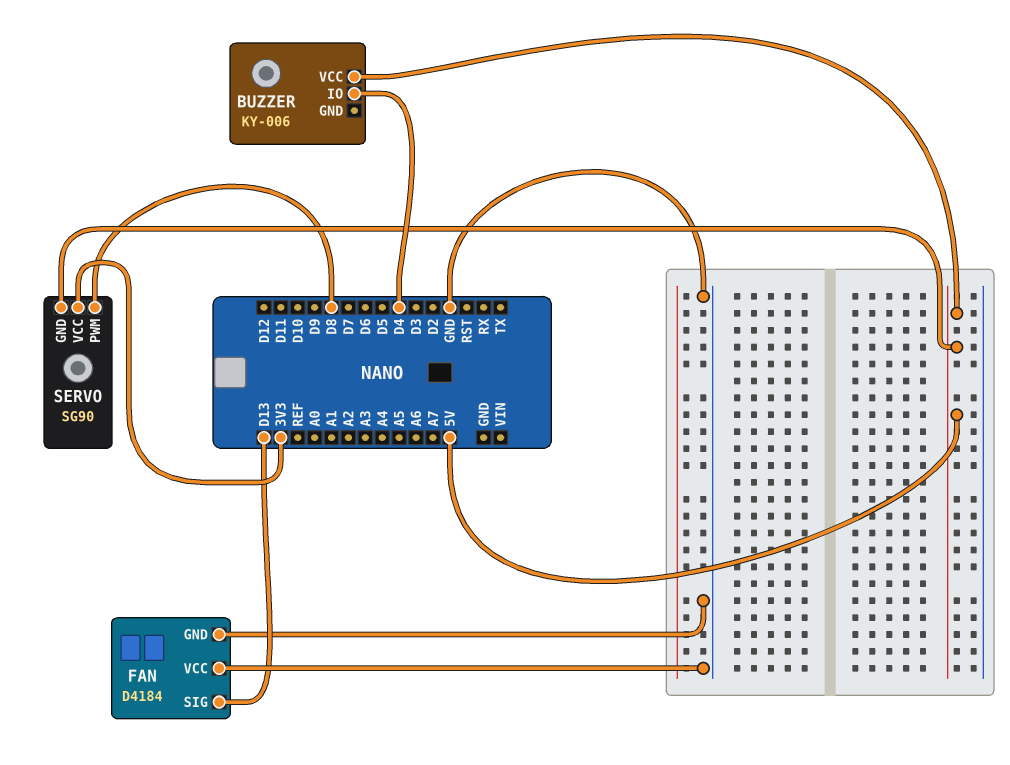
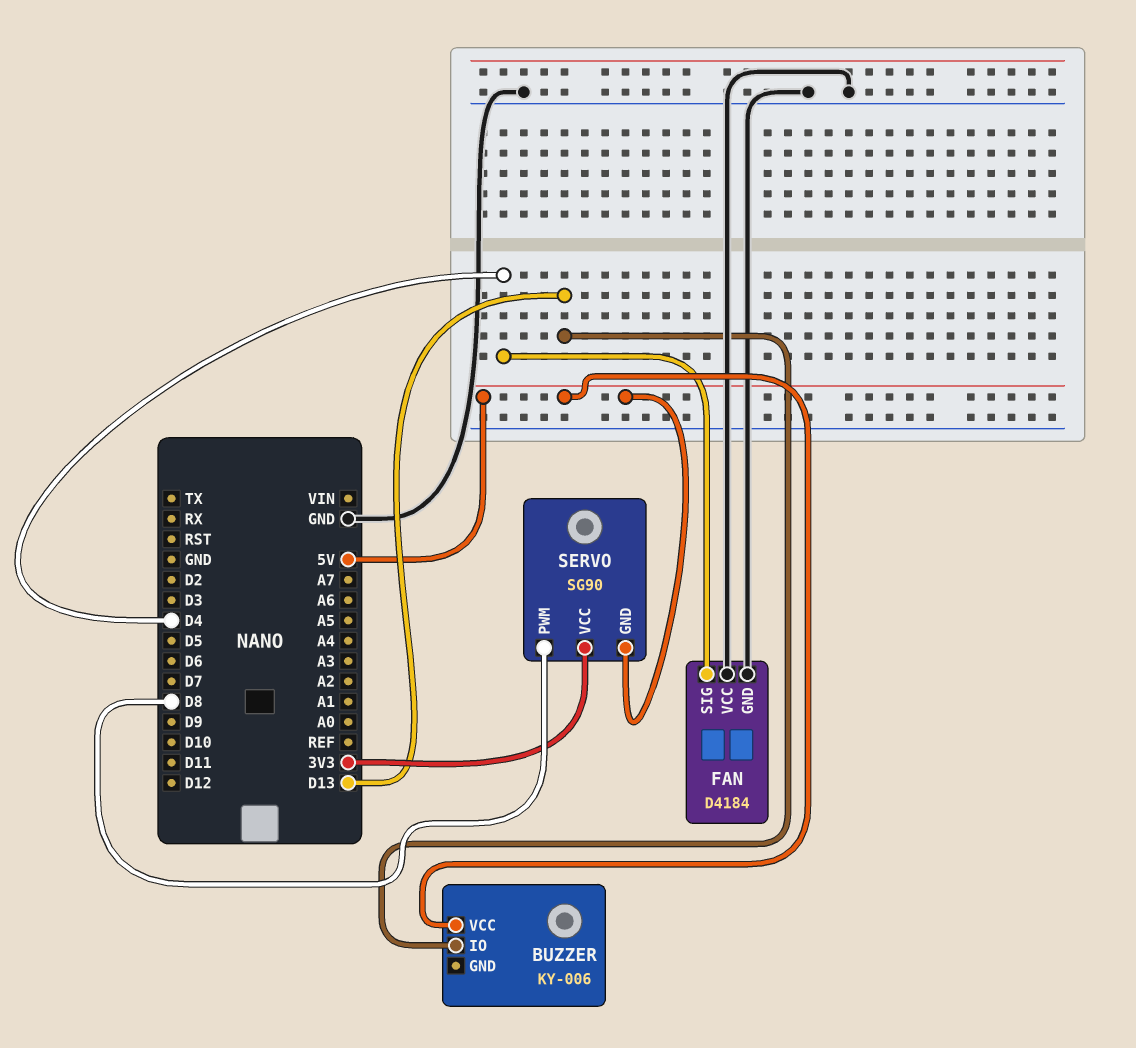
BUZZER pin IO: D4 -> D13
FAN pin SIG: D13 -> D4

